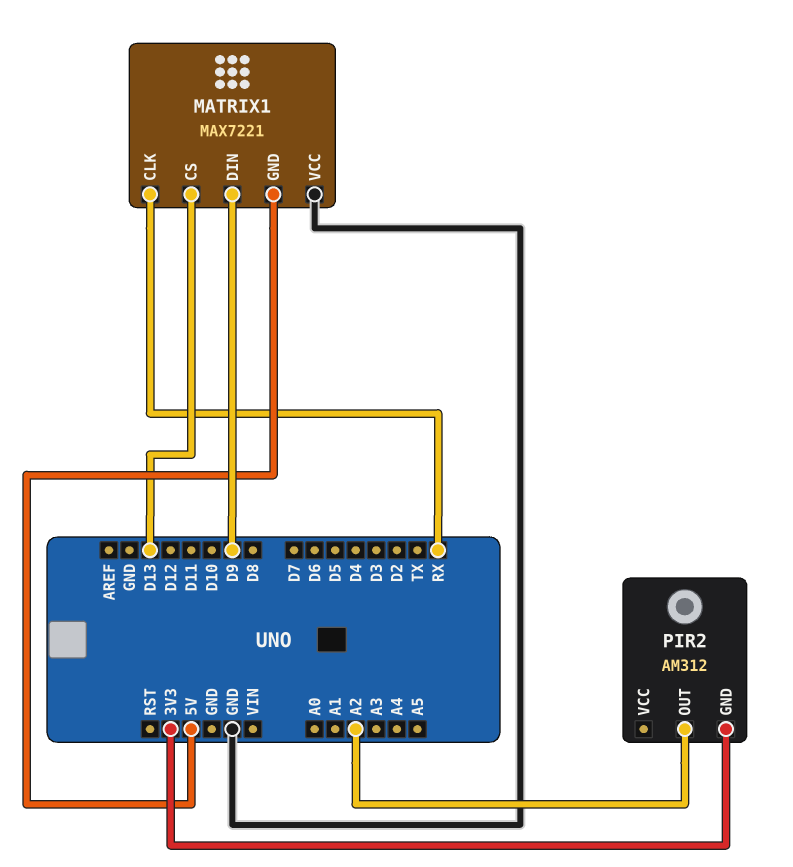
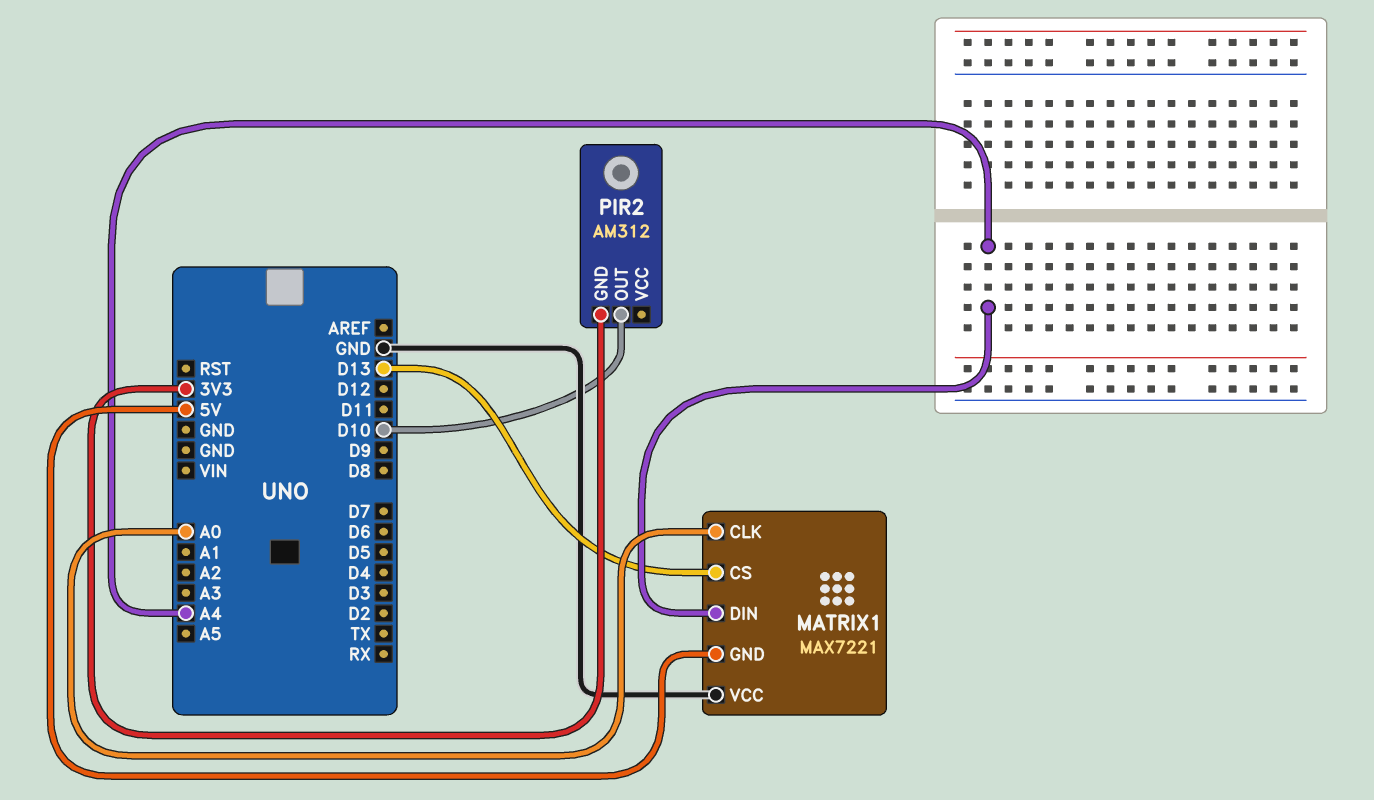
MATRIX1 pin CLK: RX -> A0
MATRIX1 pin DIN: D9 -> A4
PIR2 pin OUT: A2 -> D10

